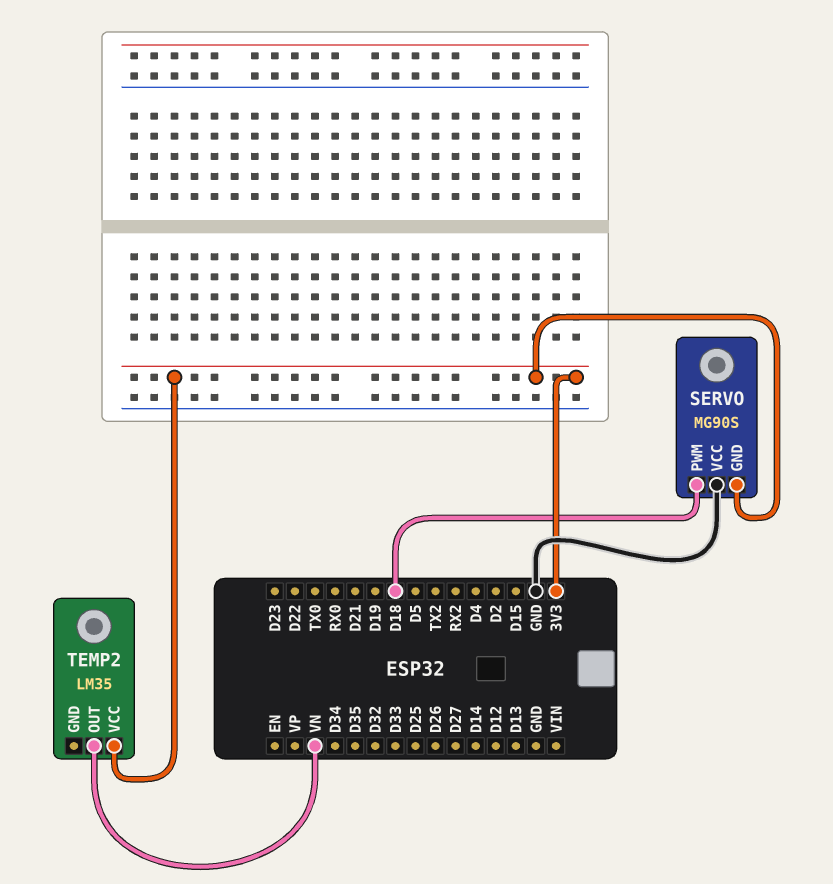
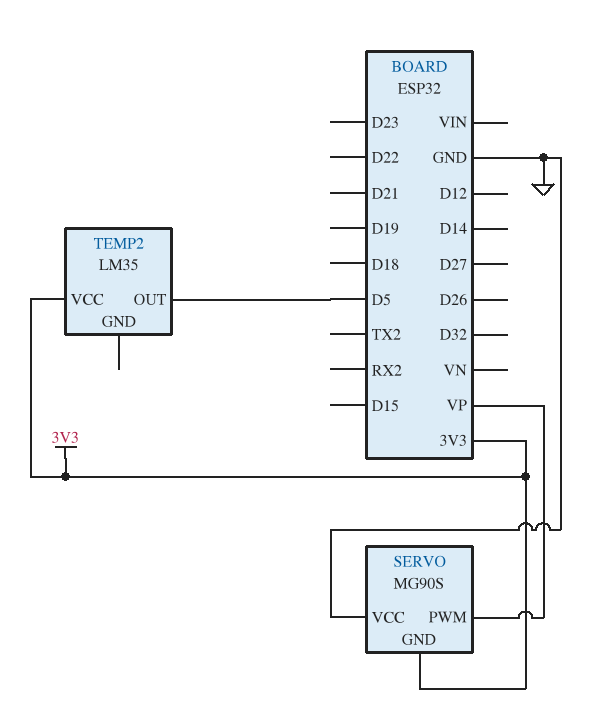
SERVO pin PWM: D18 -> VP
TEMP2 pin OUT: VN -> D5

